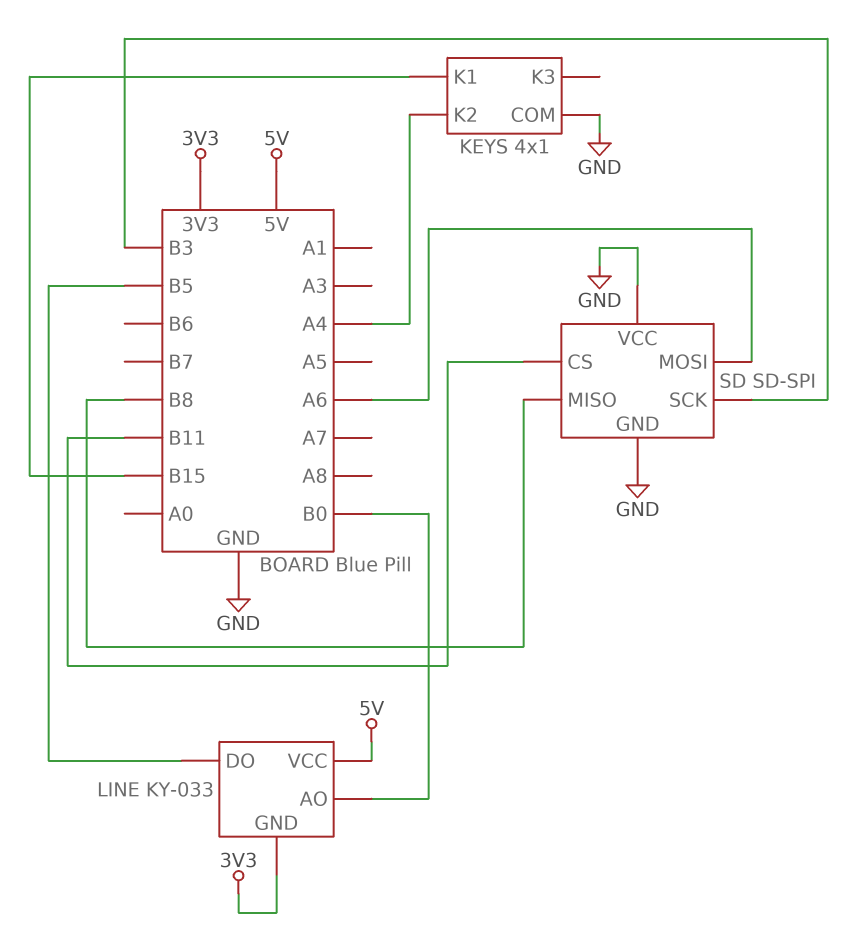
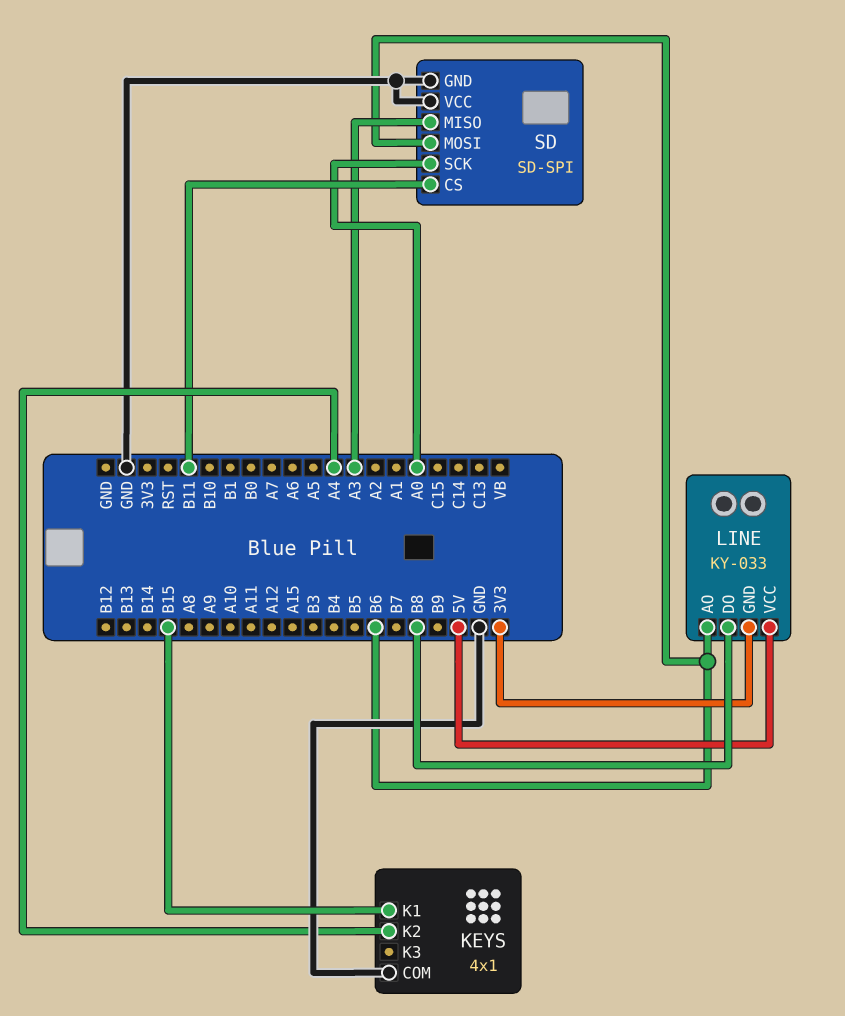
LINE pin AO: B0 -> B6
LINE pin DO: B5 -> B8
SD pin MISO: B8 -> A3
SD pin MOSI: A6 -> B6
SD pin SCK: B3 -> A0

